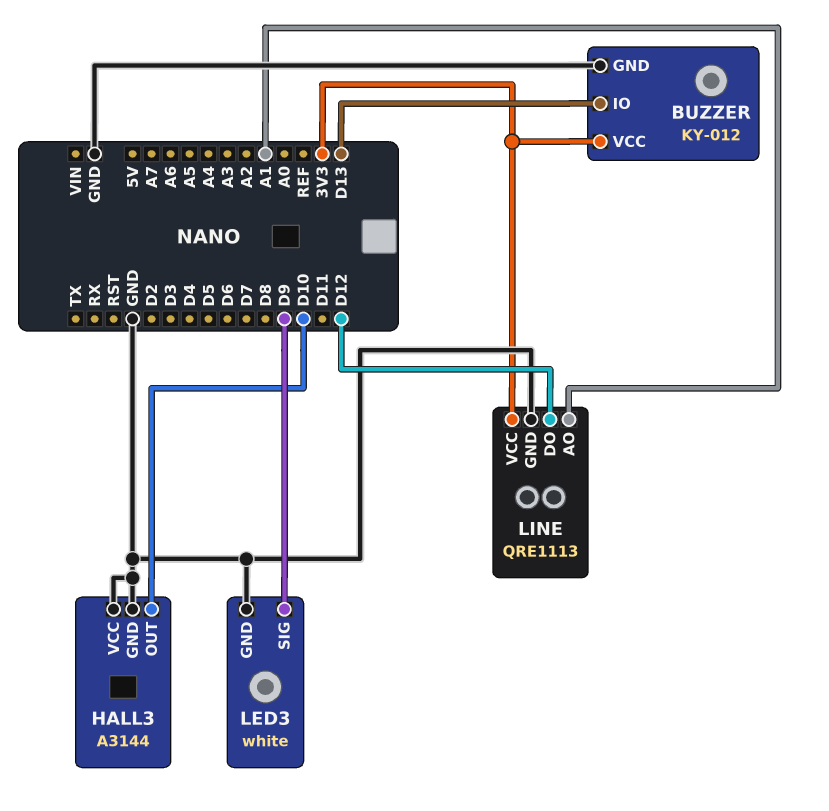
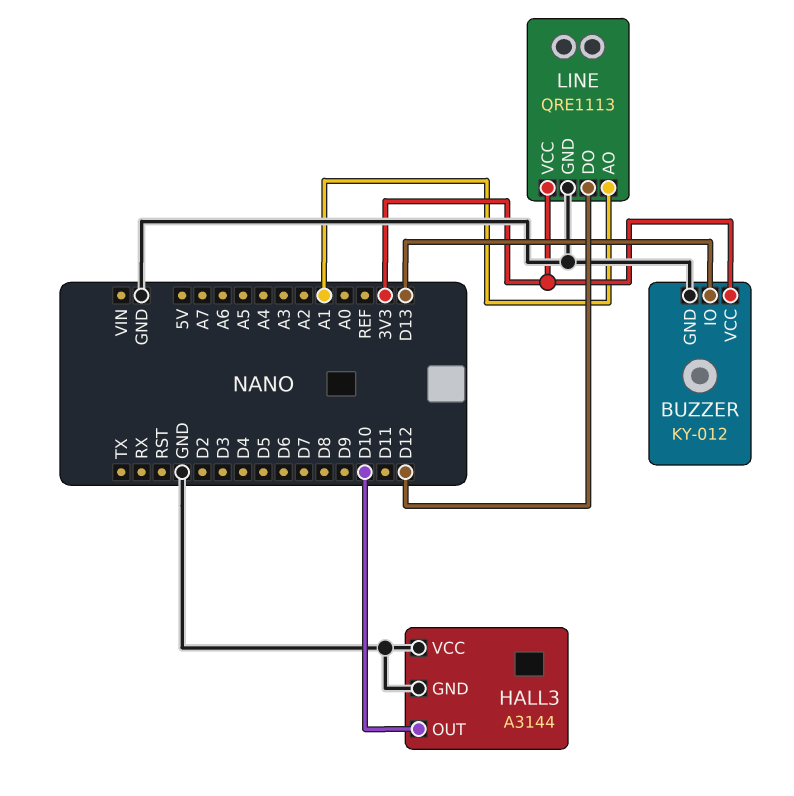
LED3: white -> none
LED3 pin GND: GND -> none
LED3 pin SIG: D9 -> none

